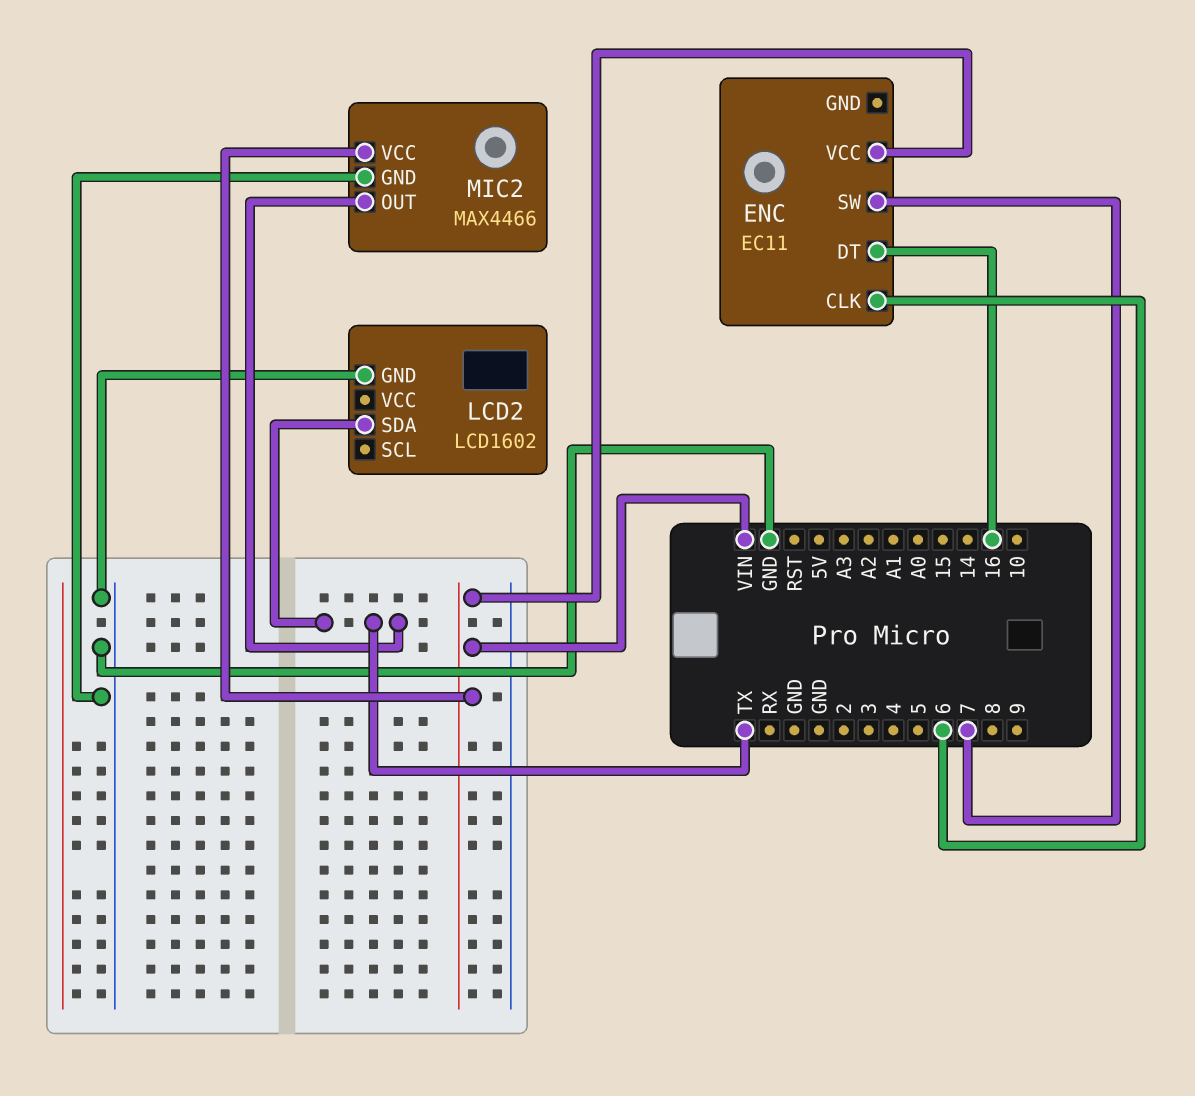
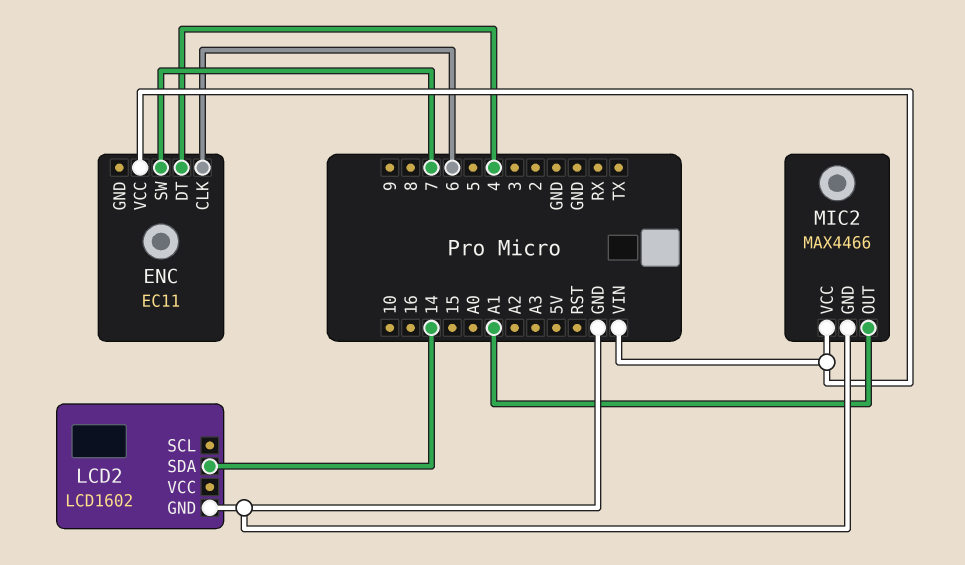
ENC pin DT: 16 -> 4
LCD2 pin SDA: TX -> 14
MIC2 pin OUT: TX -> A1

